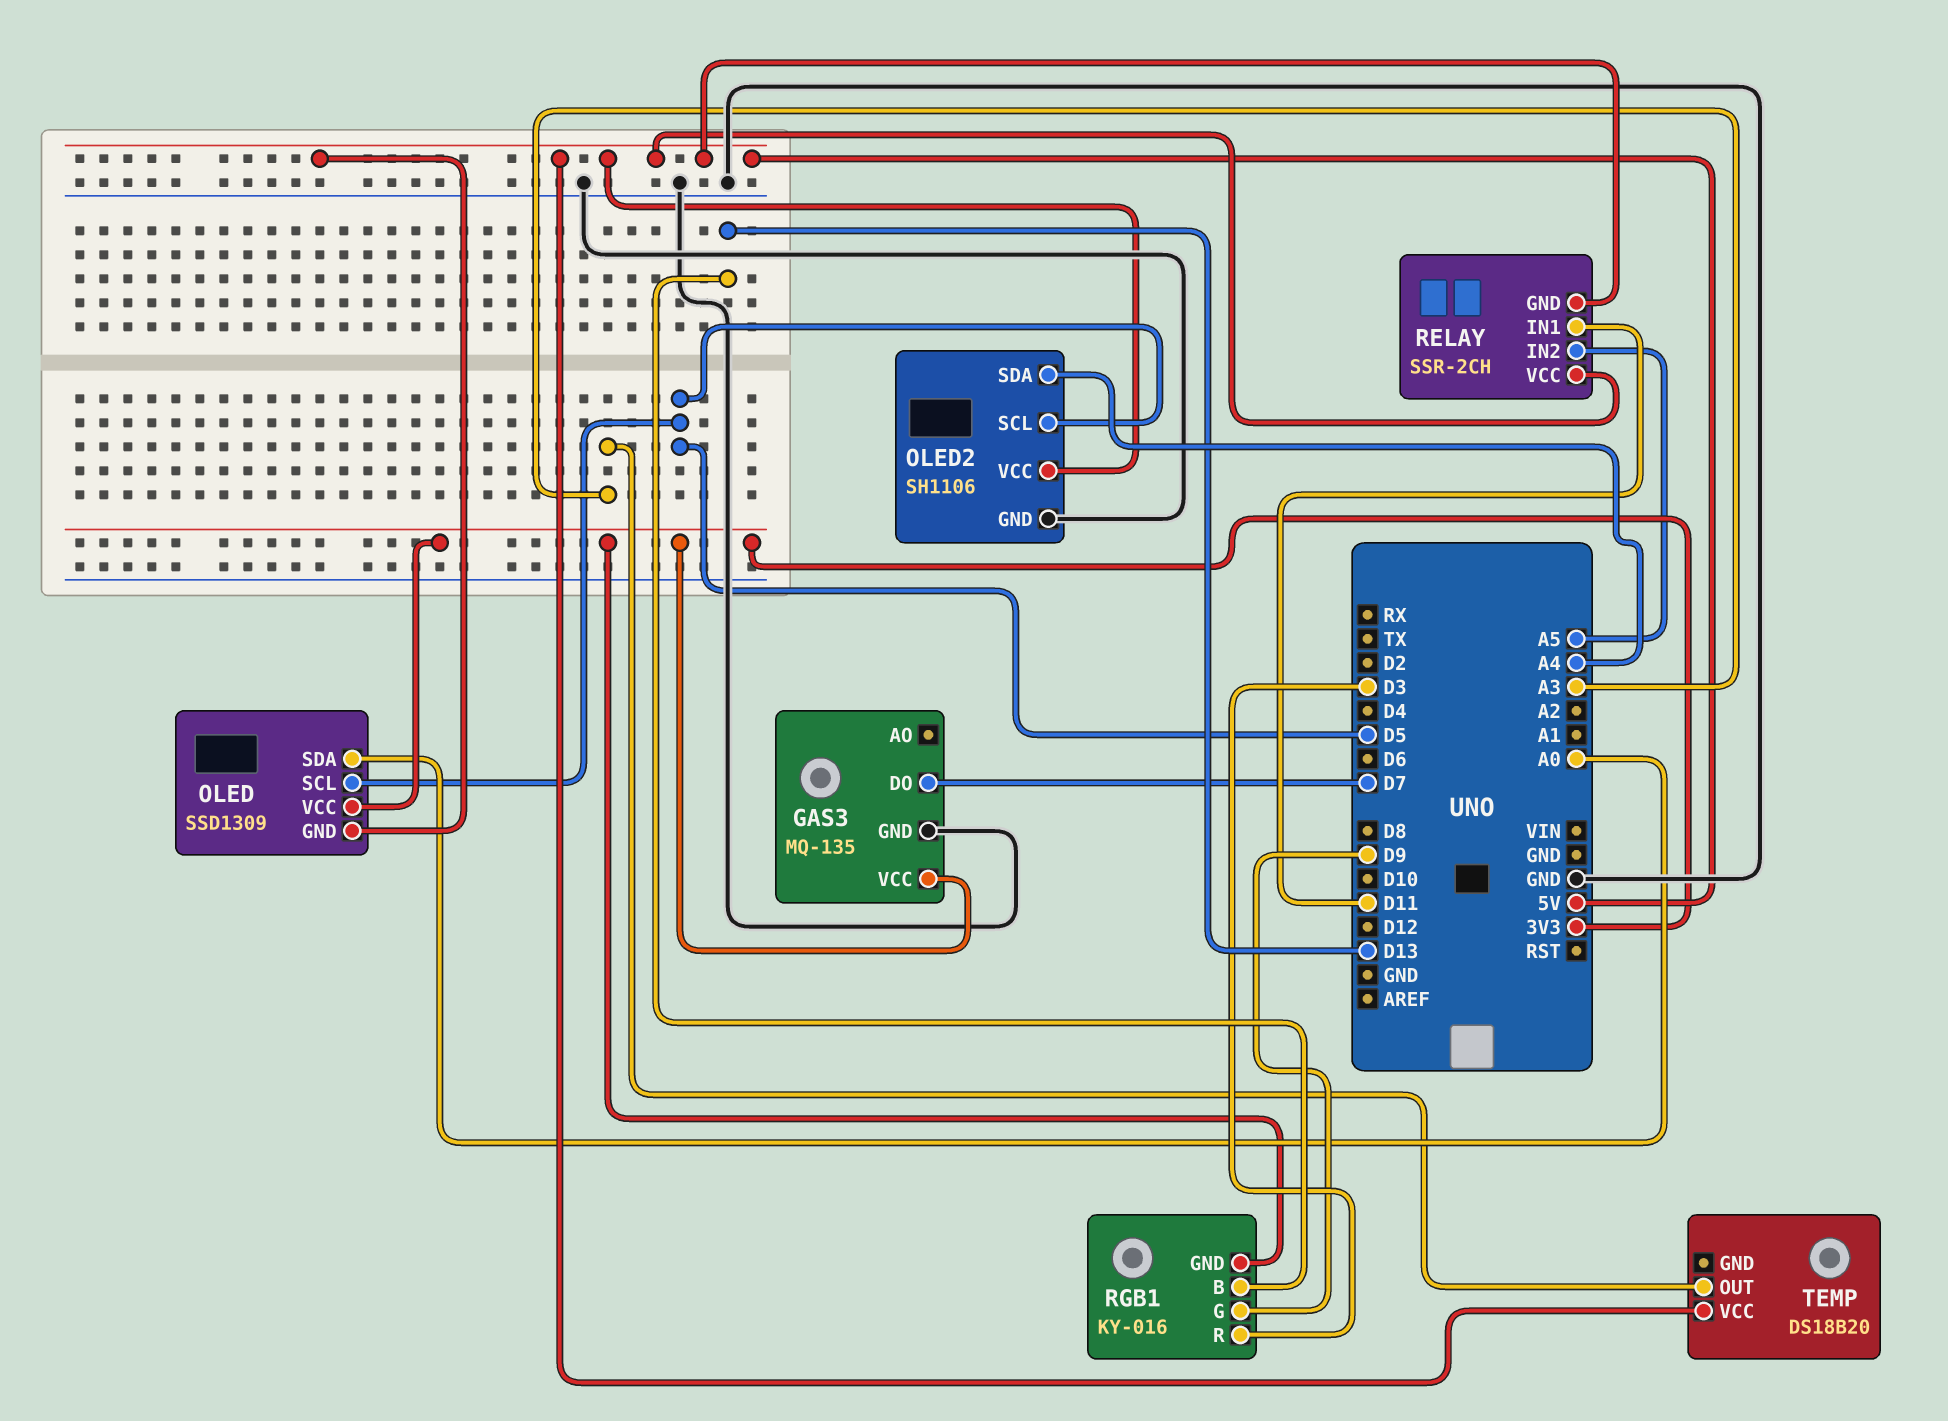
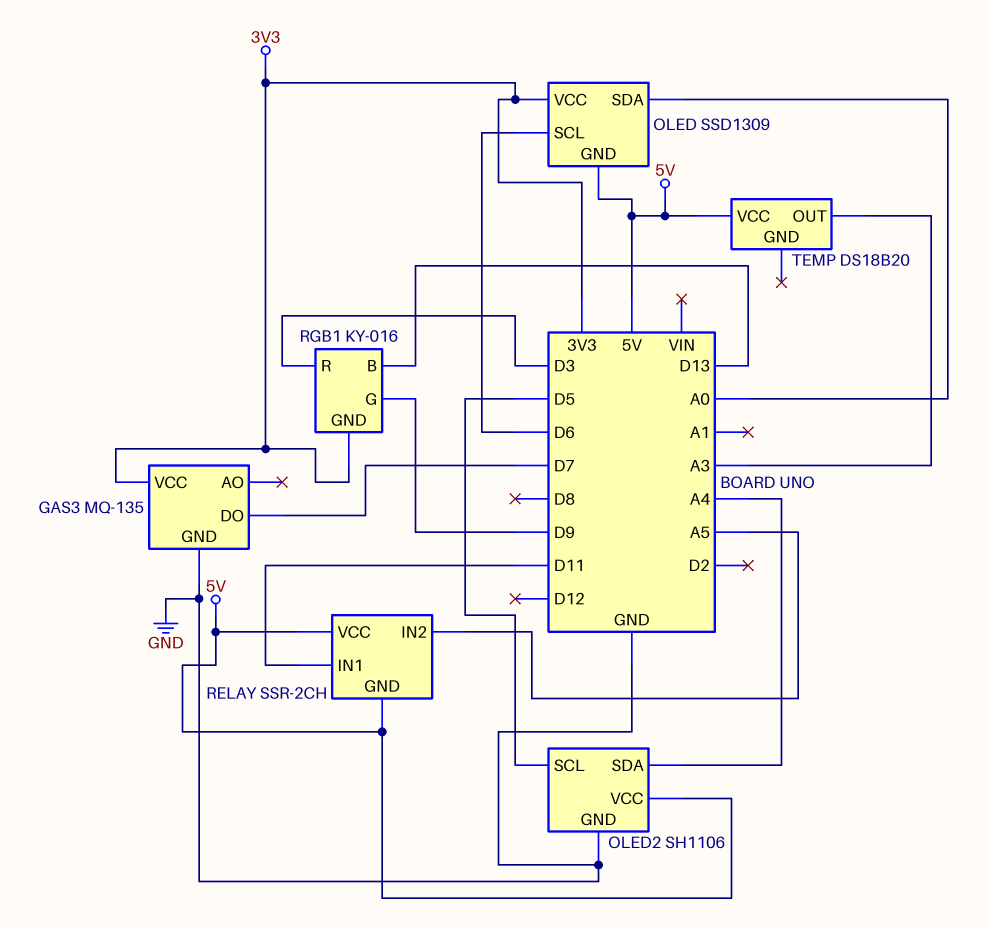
OLED pin SCL: D5 -> D6

